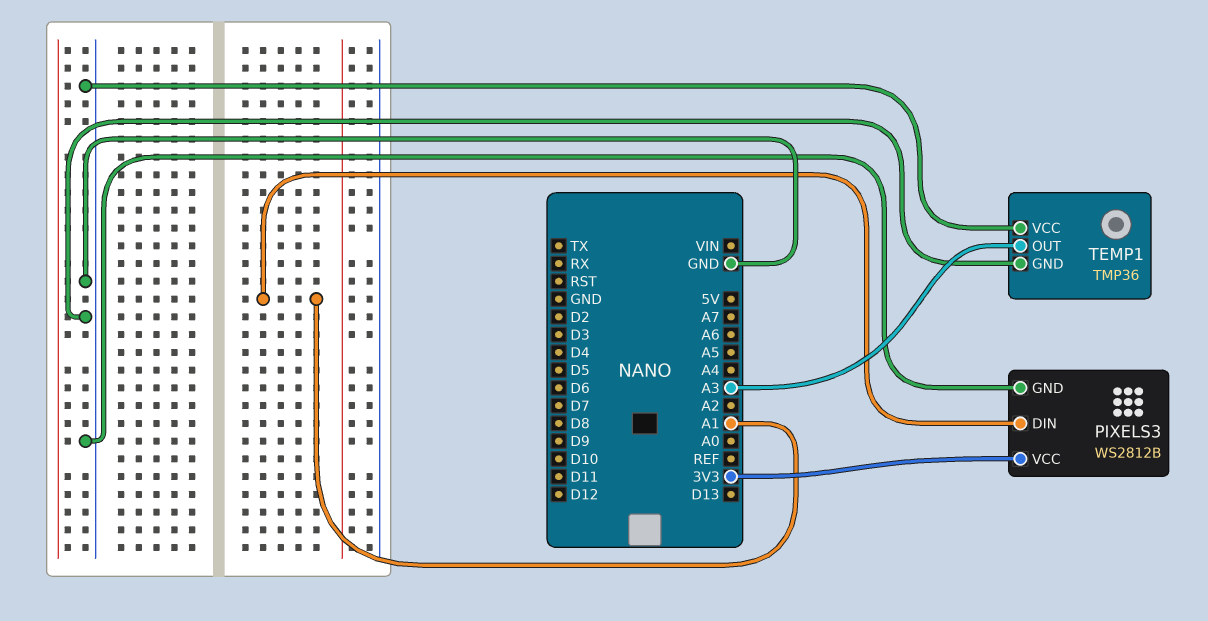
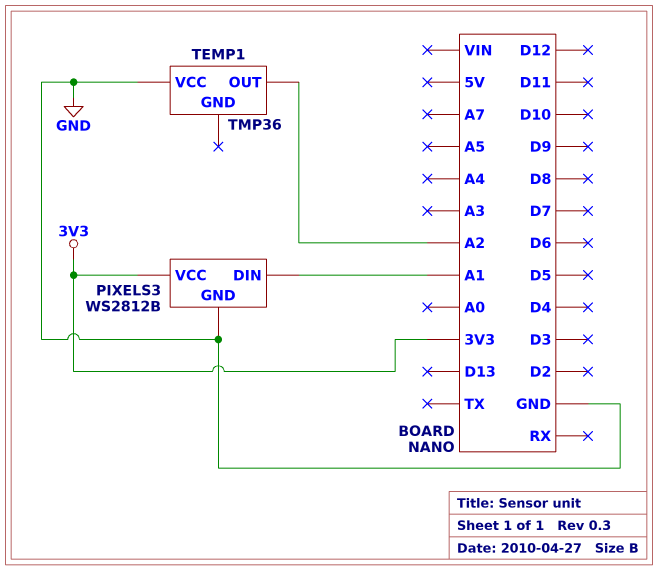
TEMP1 pin GND: GND -> none
TEMP1 pin OUT: A3 -> A2

